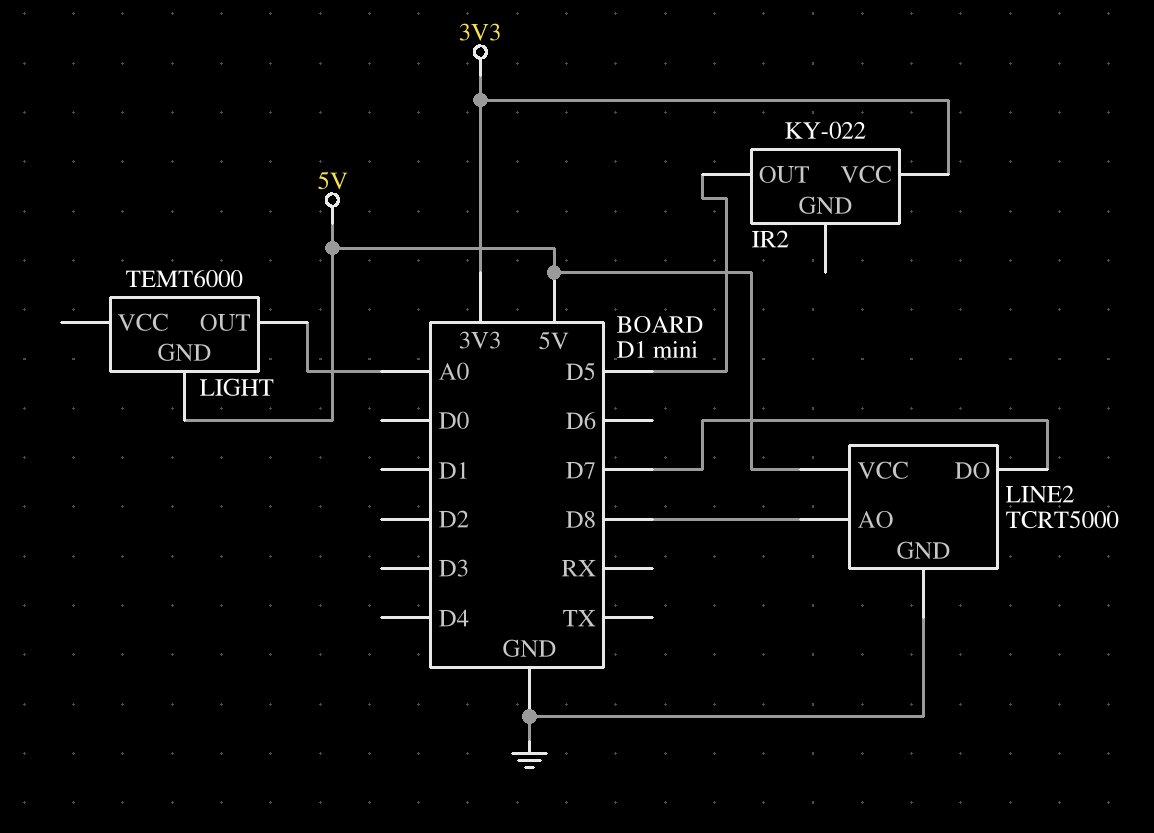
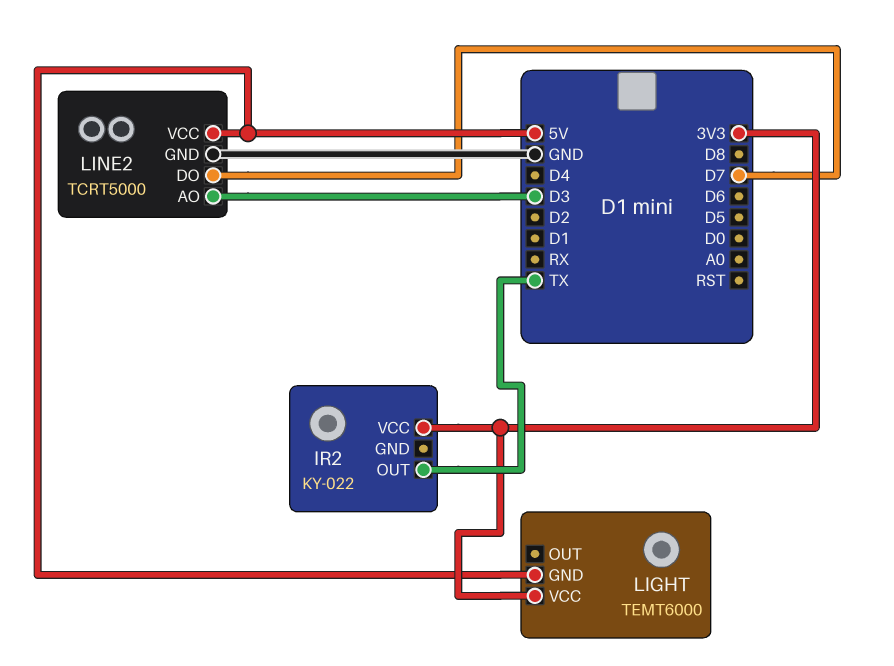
IR2 pin OUT: D5 -> TX
LIGHT pin OUT: A0 -> none
LIGHT pin VCC: none -> 3V3
LINE2 pin AO: D8 -> D3

